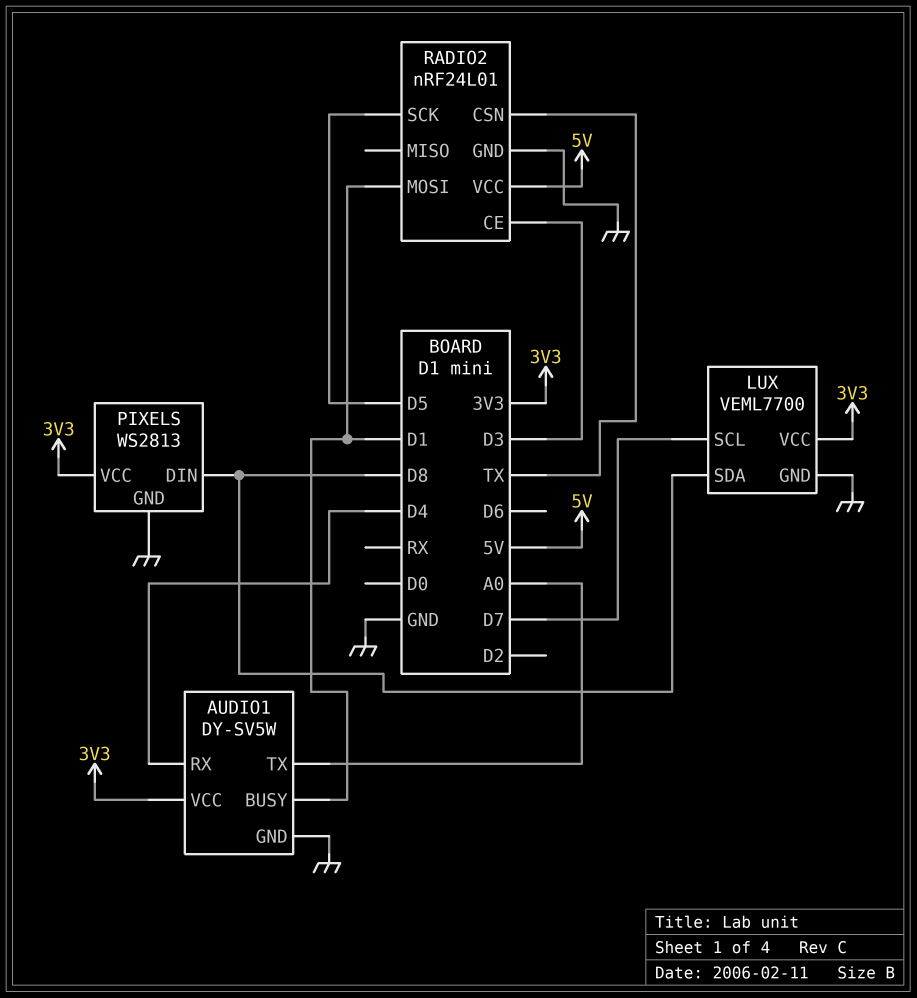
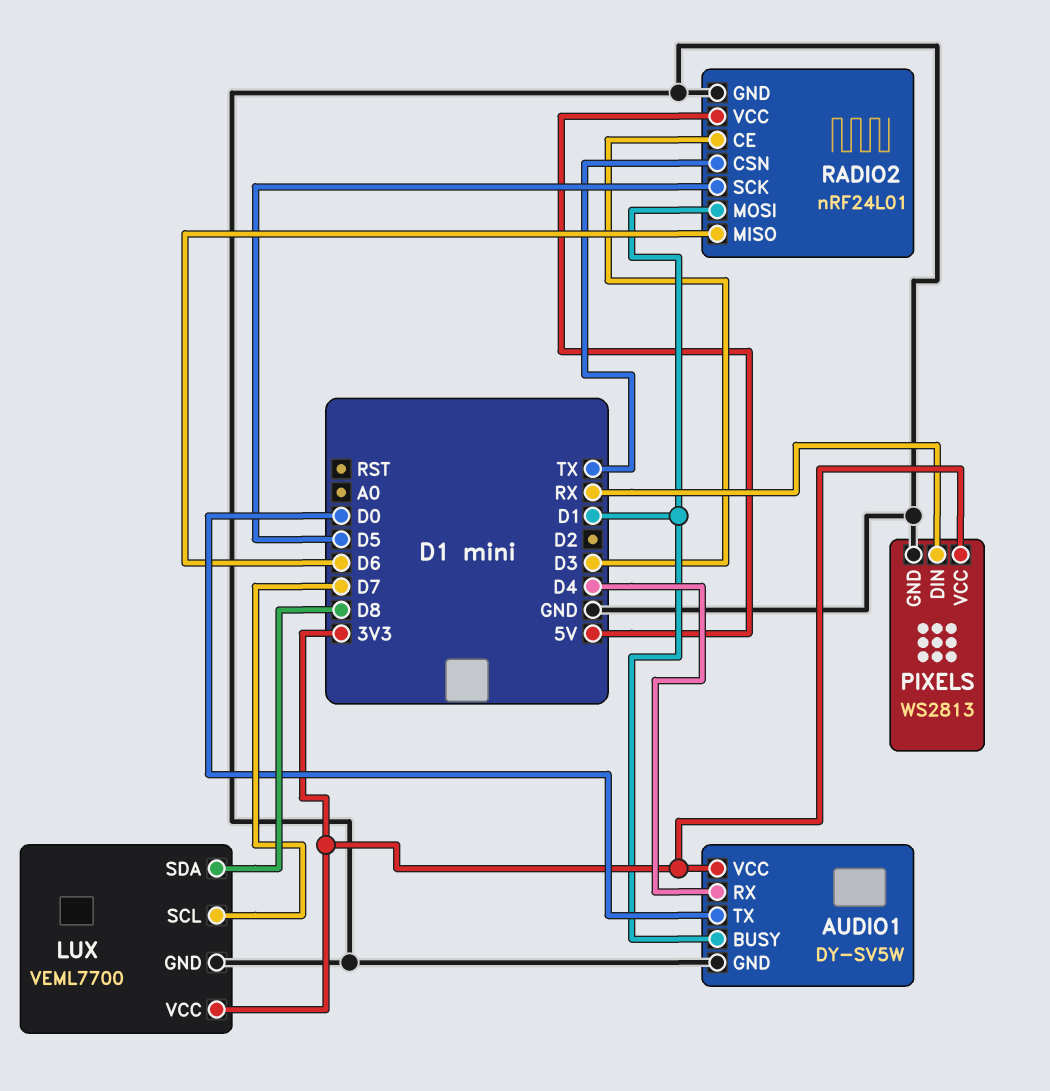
AUDIO1 pin TX: A0 -> D0
PIXELS pin DIN: D8 -> RX
RADIO2 pin MISO: none -> D6

